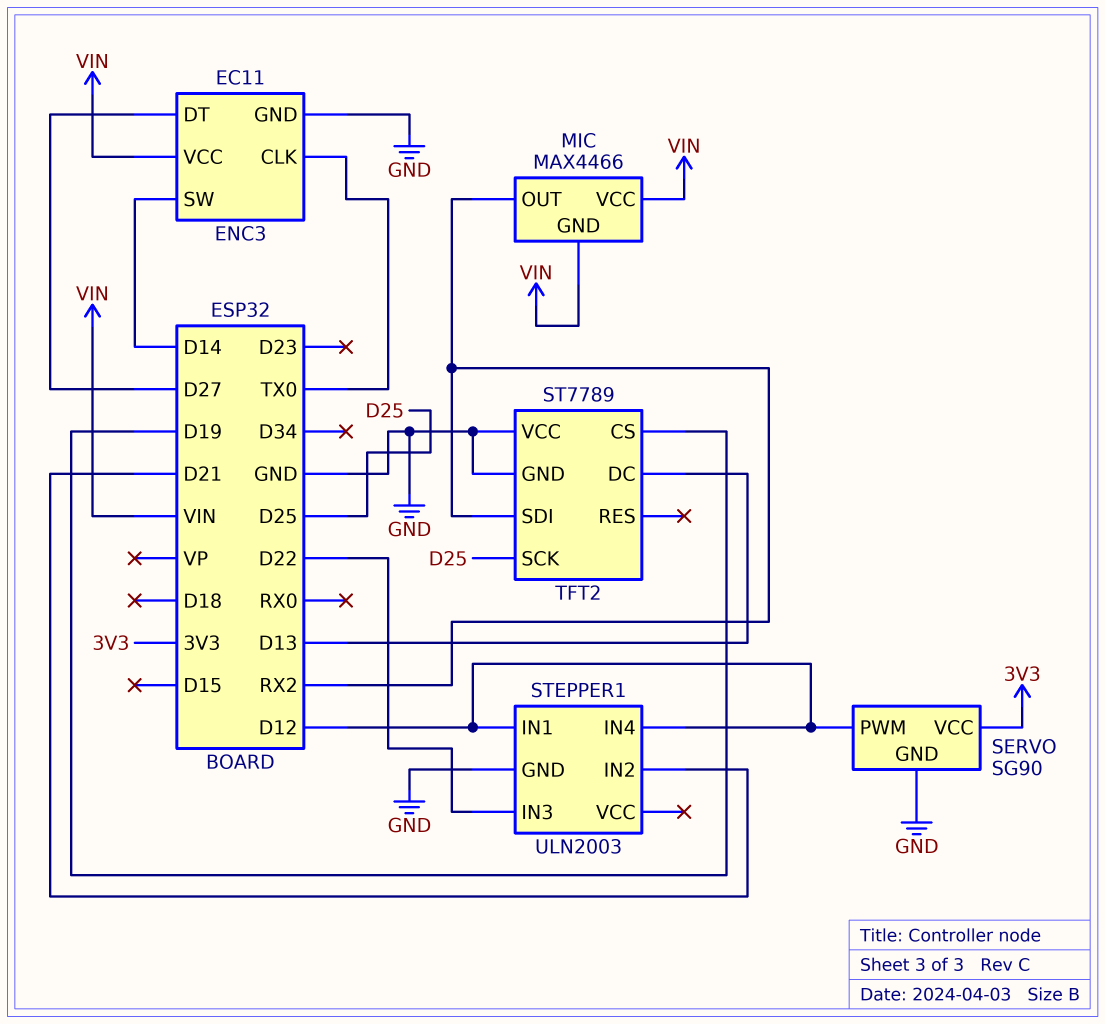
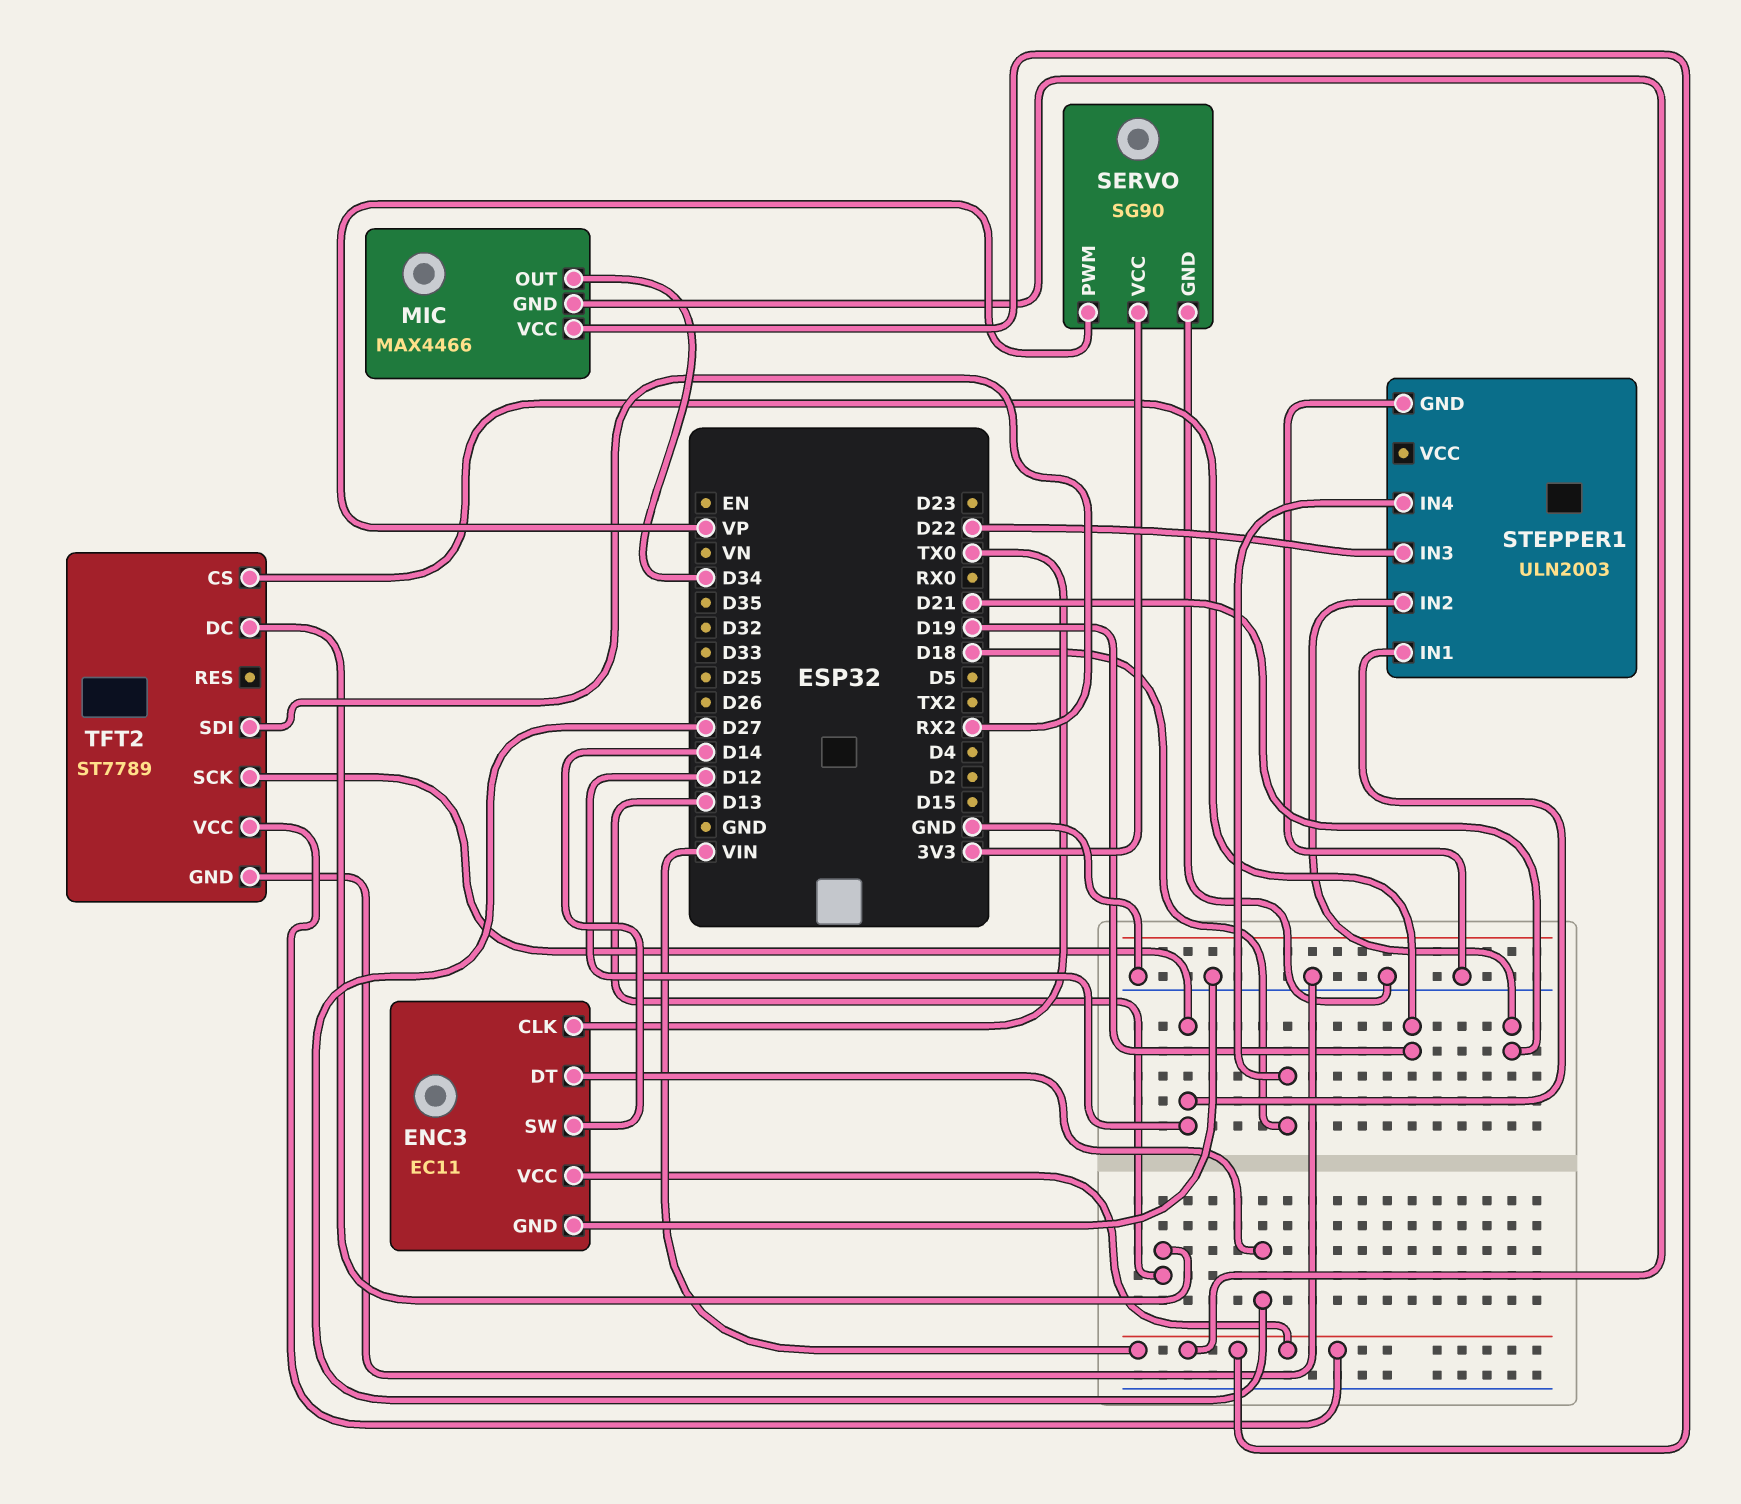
MIC pin OUT: RX2 -> D34
SERVO pin PWM: D12 -> VP
STEPPER1 pin IN4: D12 -> D18
TFT2 pin SCK: D25 -> D12
TFT2 pin VCC: GND -> VIN

